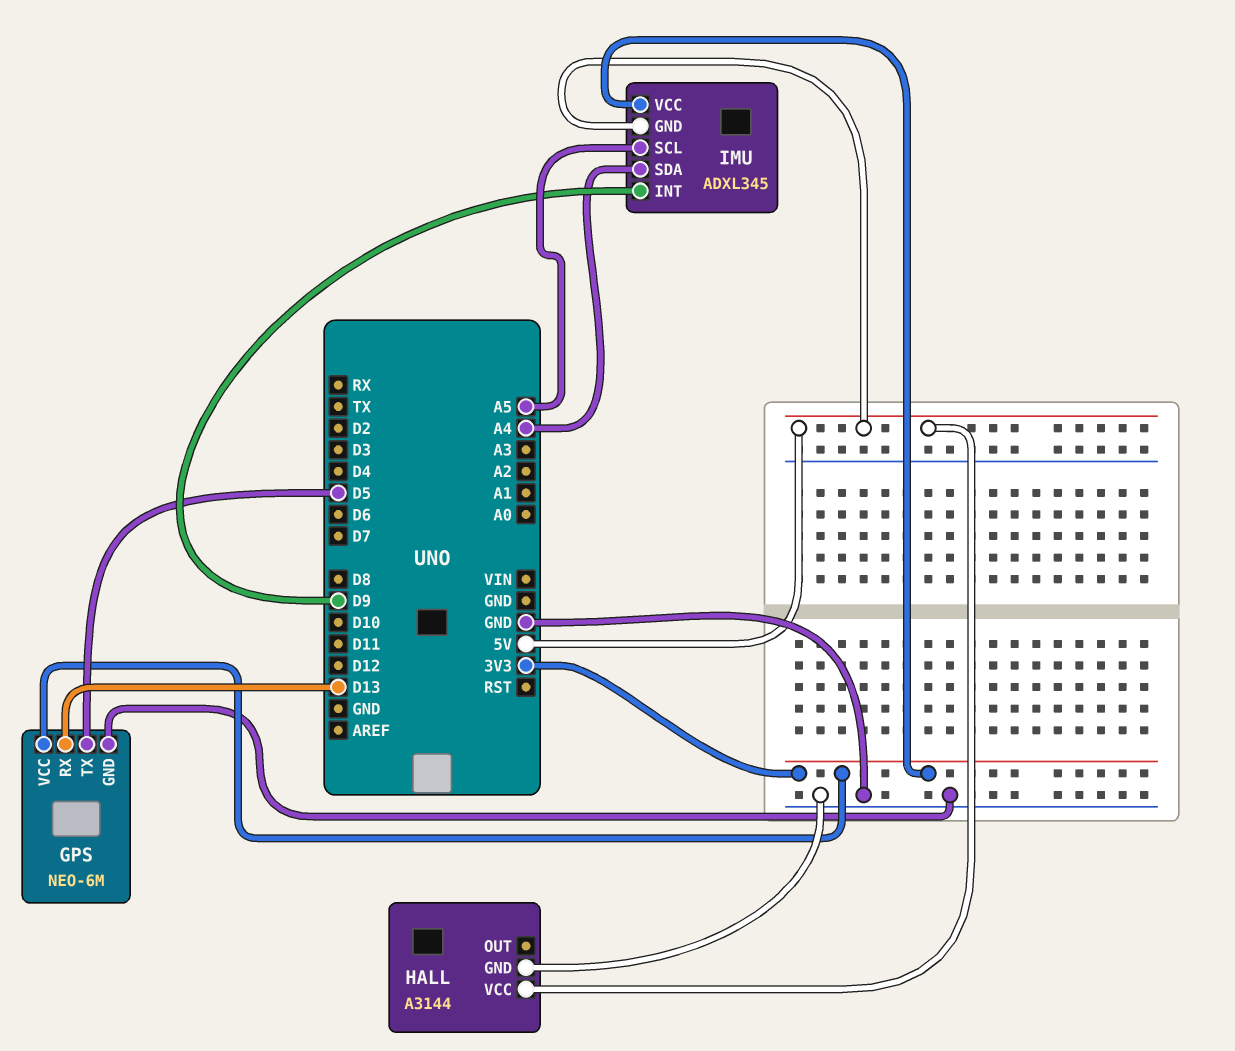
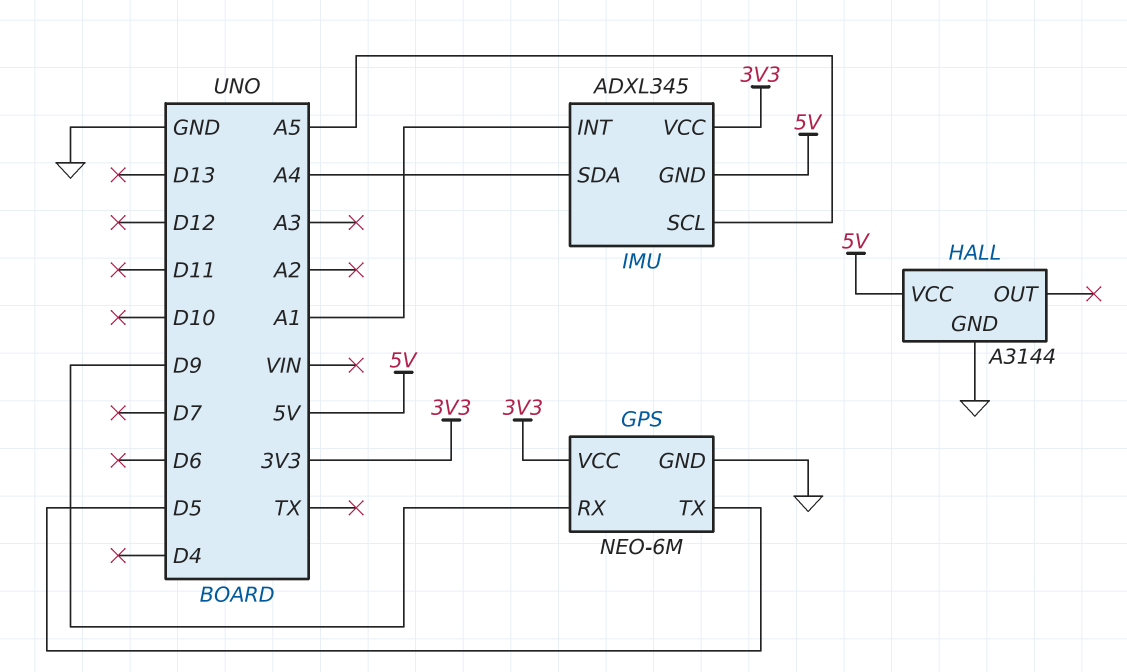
GPS pin RX: D13 -> D9
IMU pin INT: D9 -> A1

